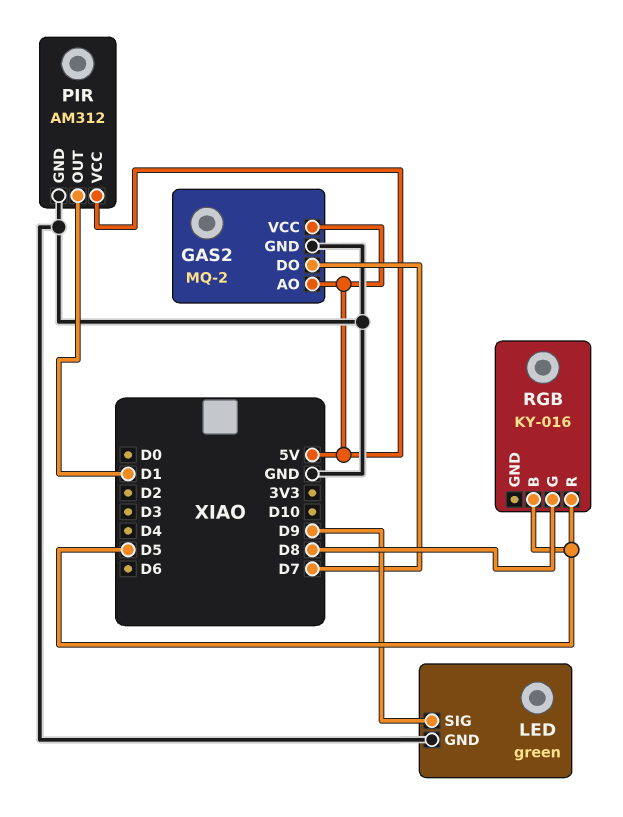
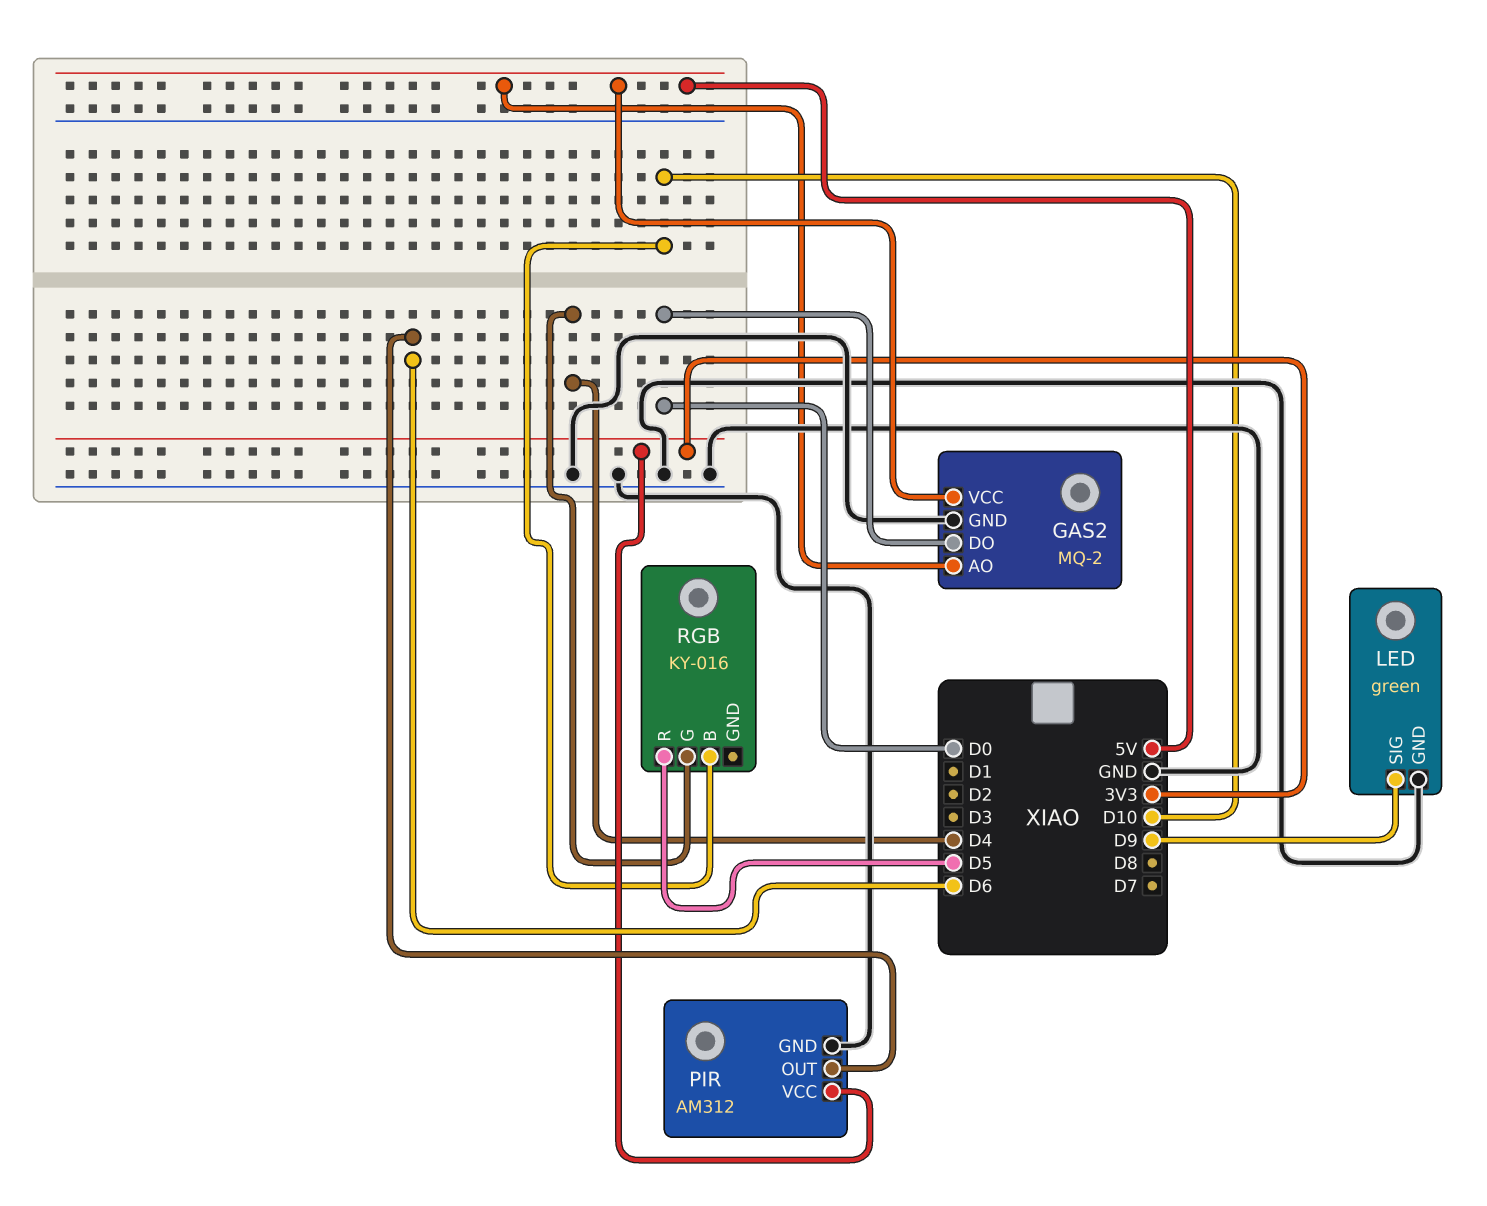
GAS2 pin DO: D7 -> D0
PIR pin OUT: D1 -> D6
PIR pin VCC: 5V -> 3V3
RGB pin B: D5 -> D10
RGB pin G: D8 -> D4

